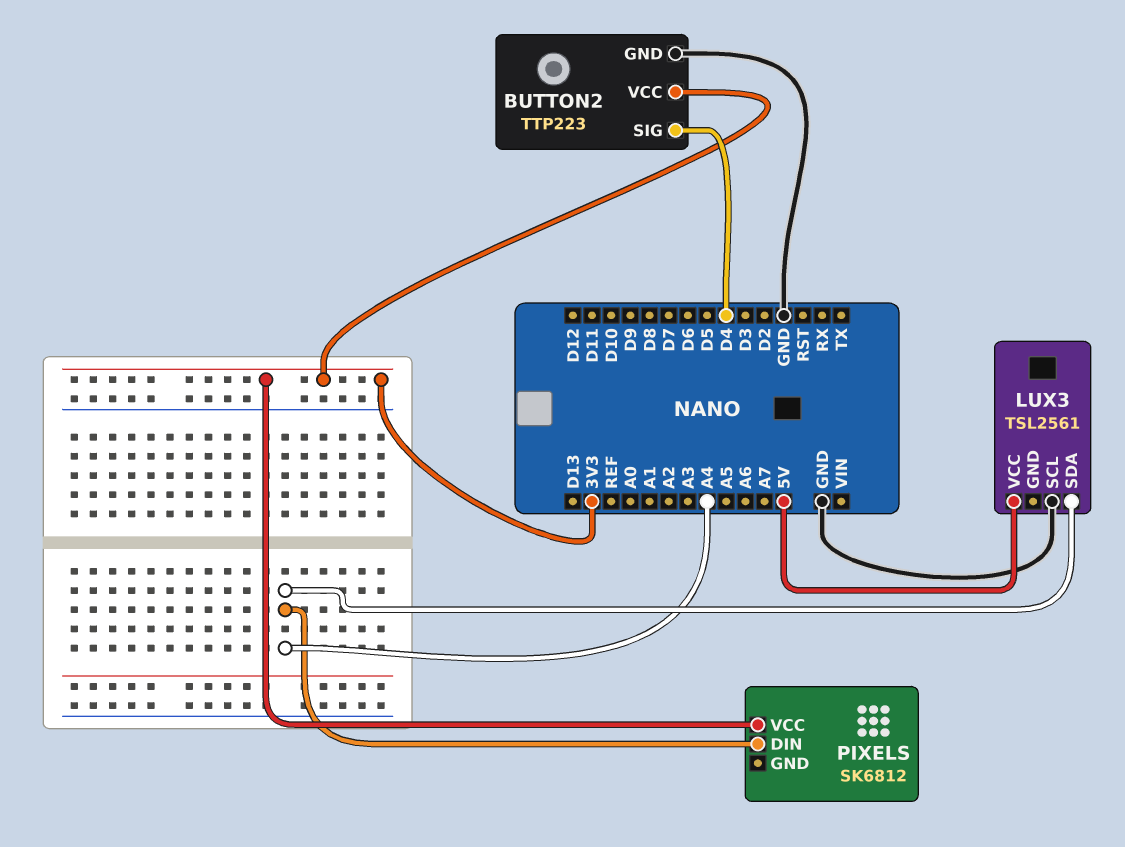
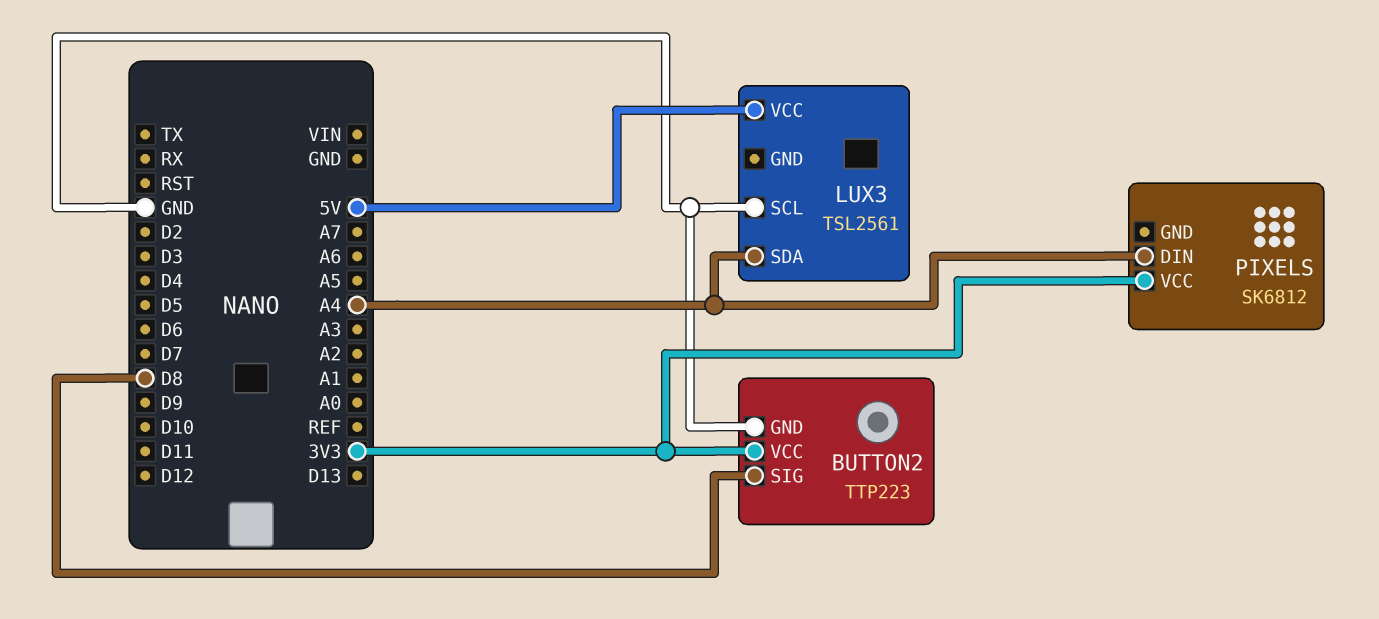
BUTTON2 pin SIG: D4 -> D8

